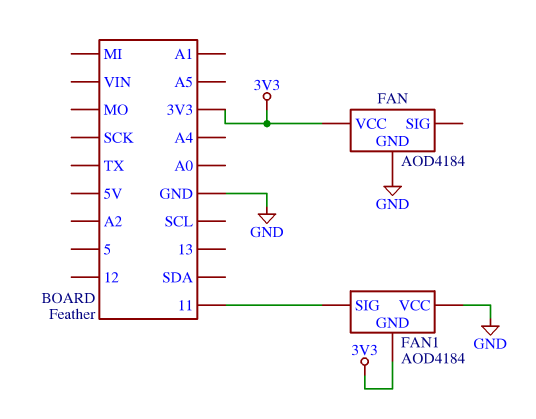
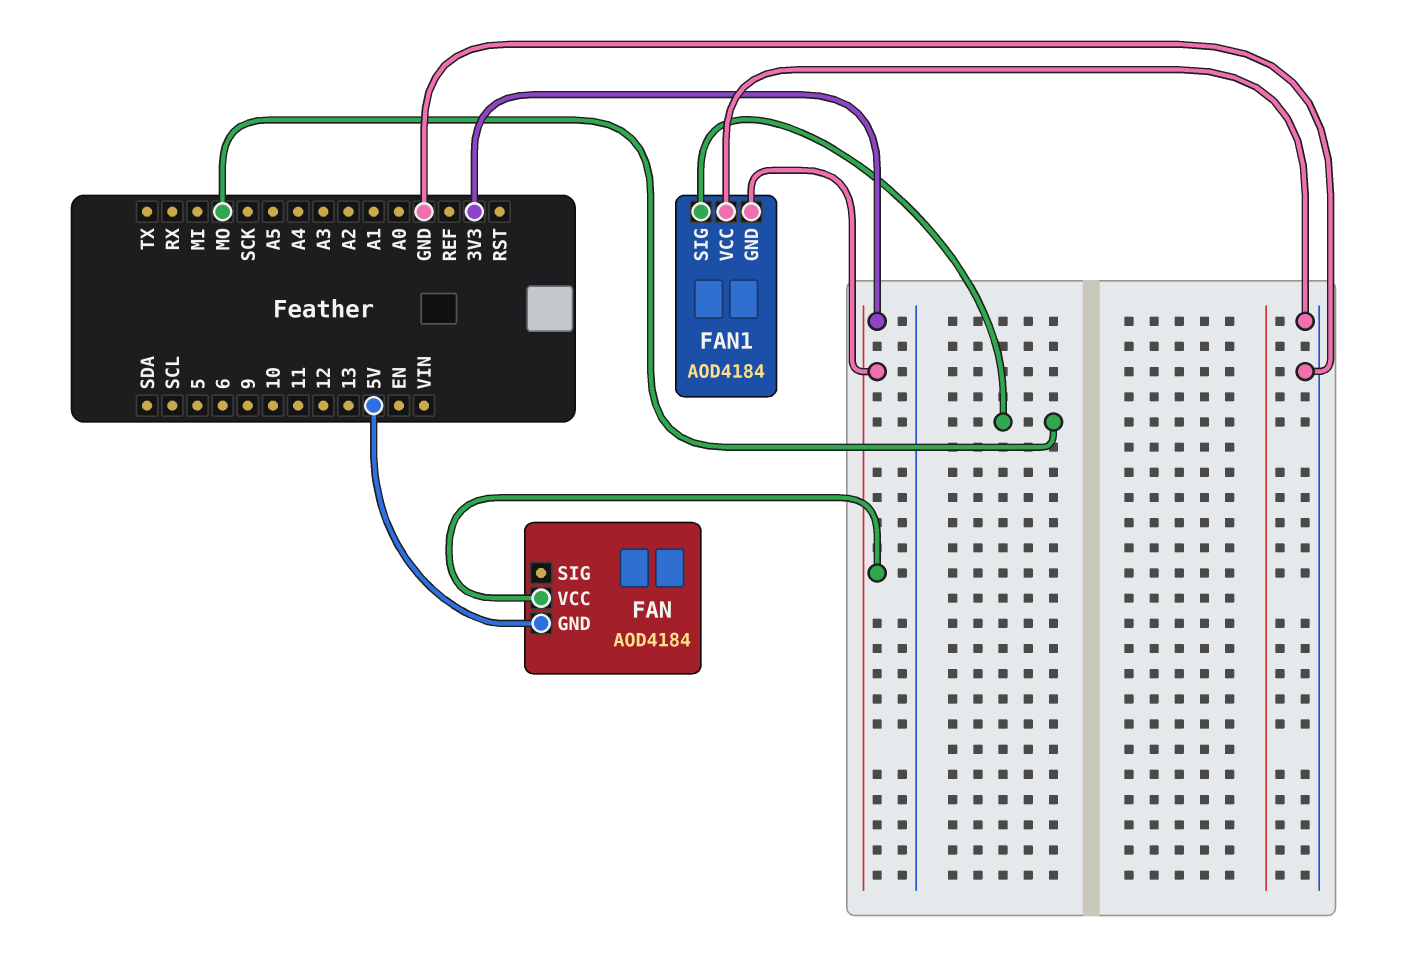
FAN pin GND: GND -> 5V
FAN1 pin SIG: 11 -> MO

